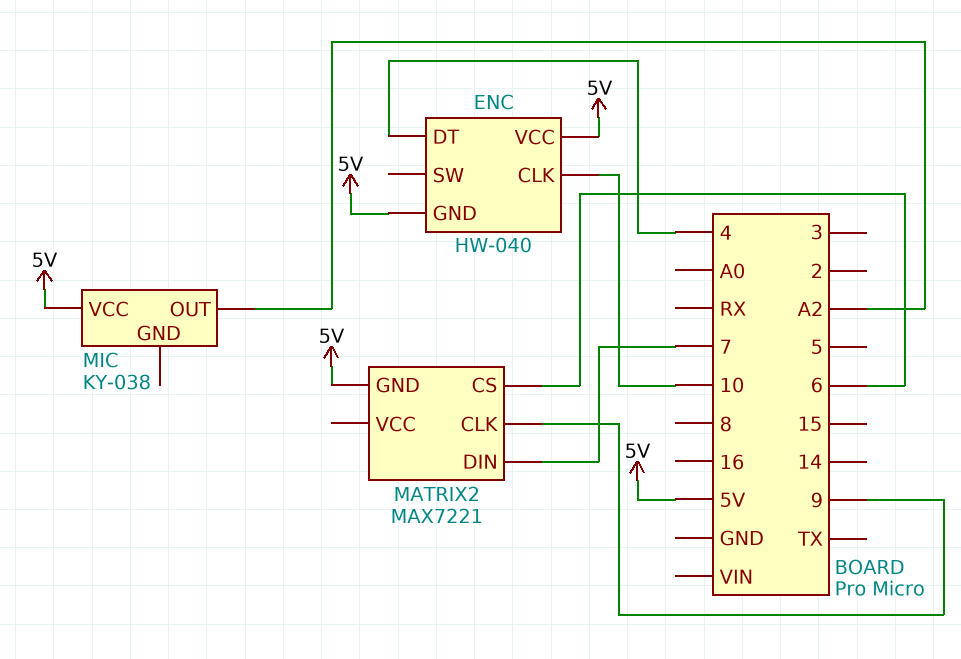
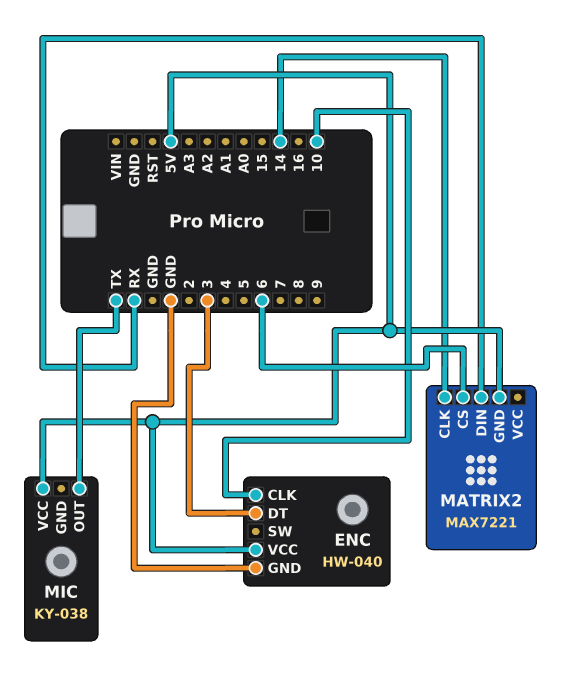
ENC pin DT: 4 -> 3
ENC pin GND: 5V -> GND
MATRIX2 pin CLK: 9 -> 14
MATRIX2 pin DIN: 7 -> RX
MIC pin OUT: A2 -> TX

